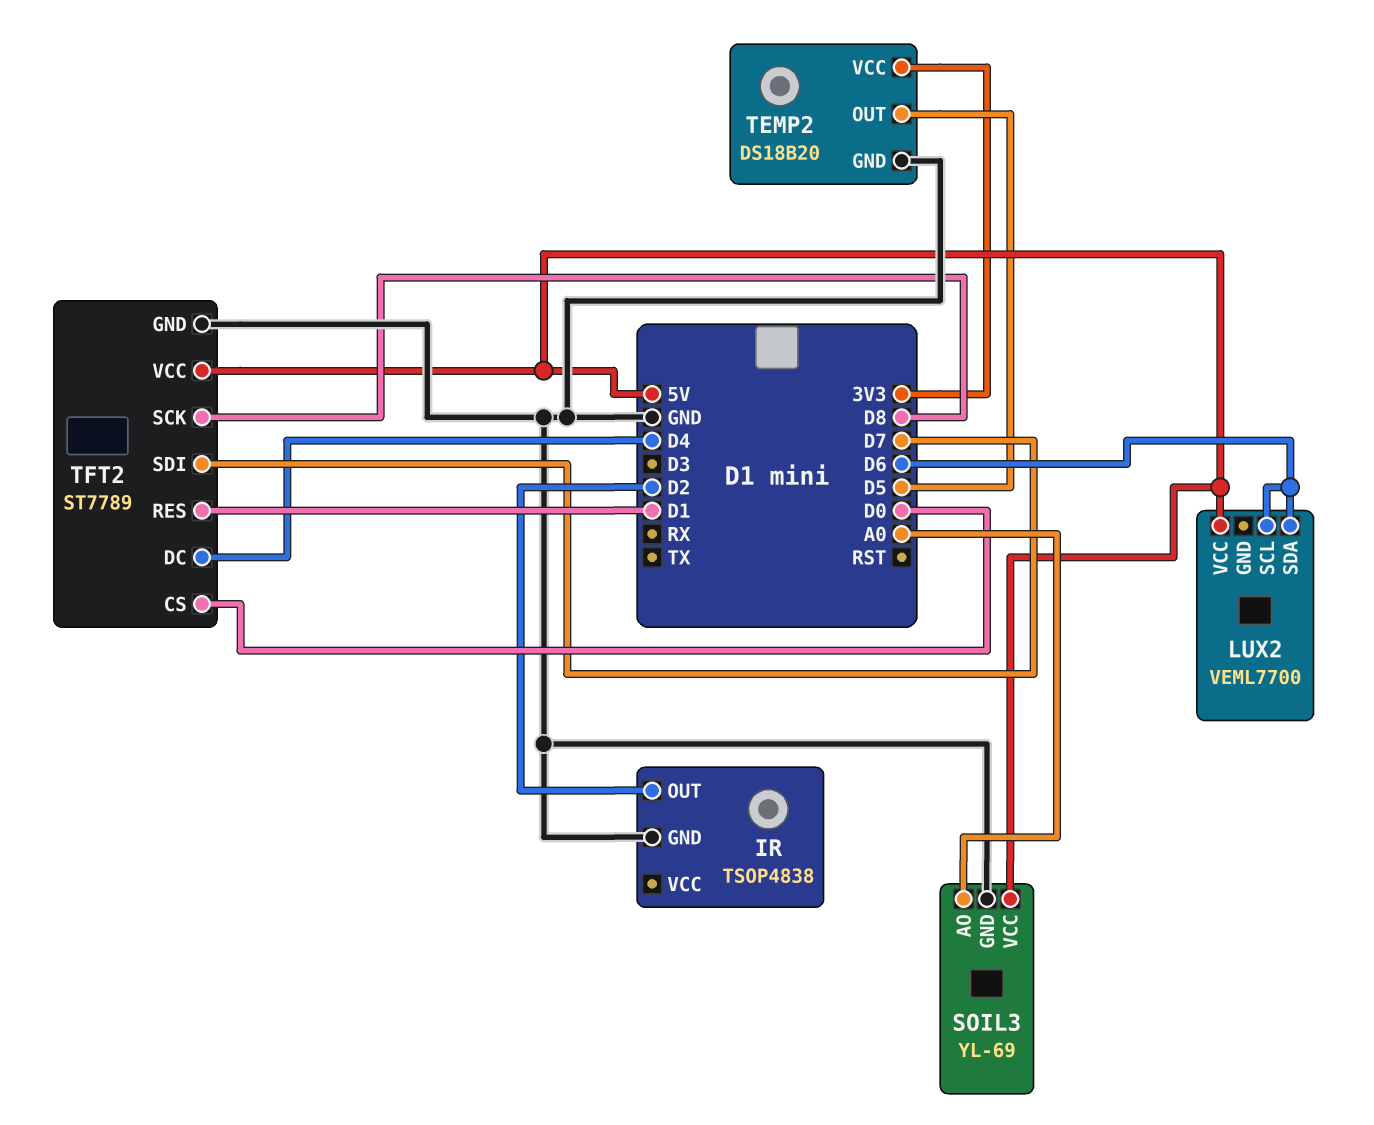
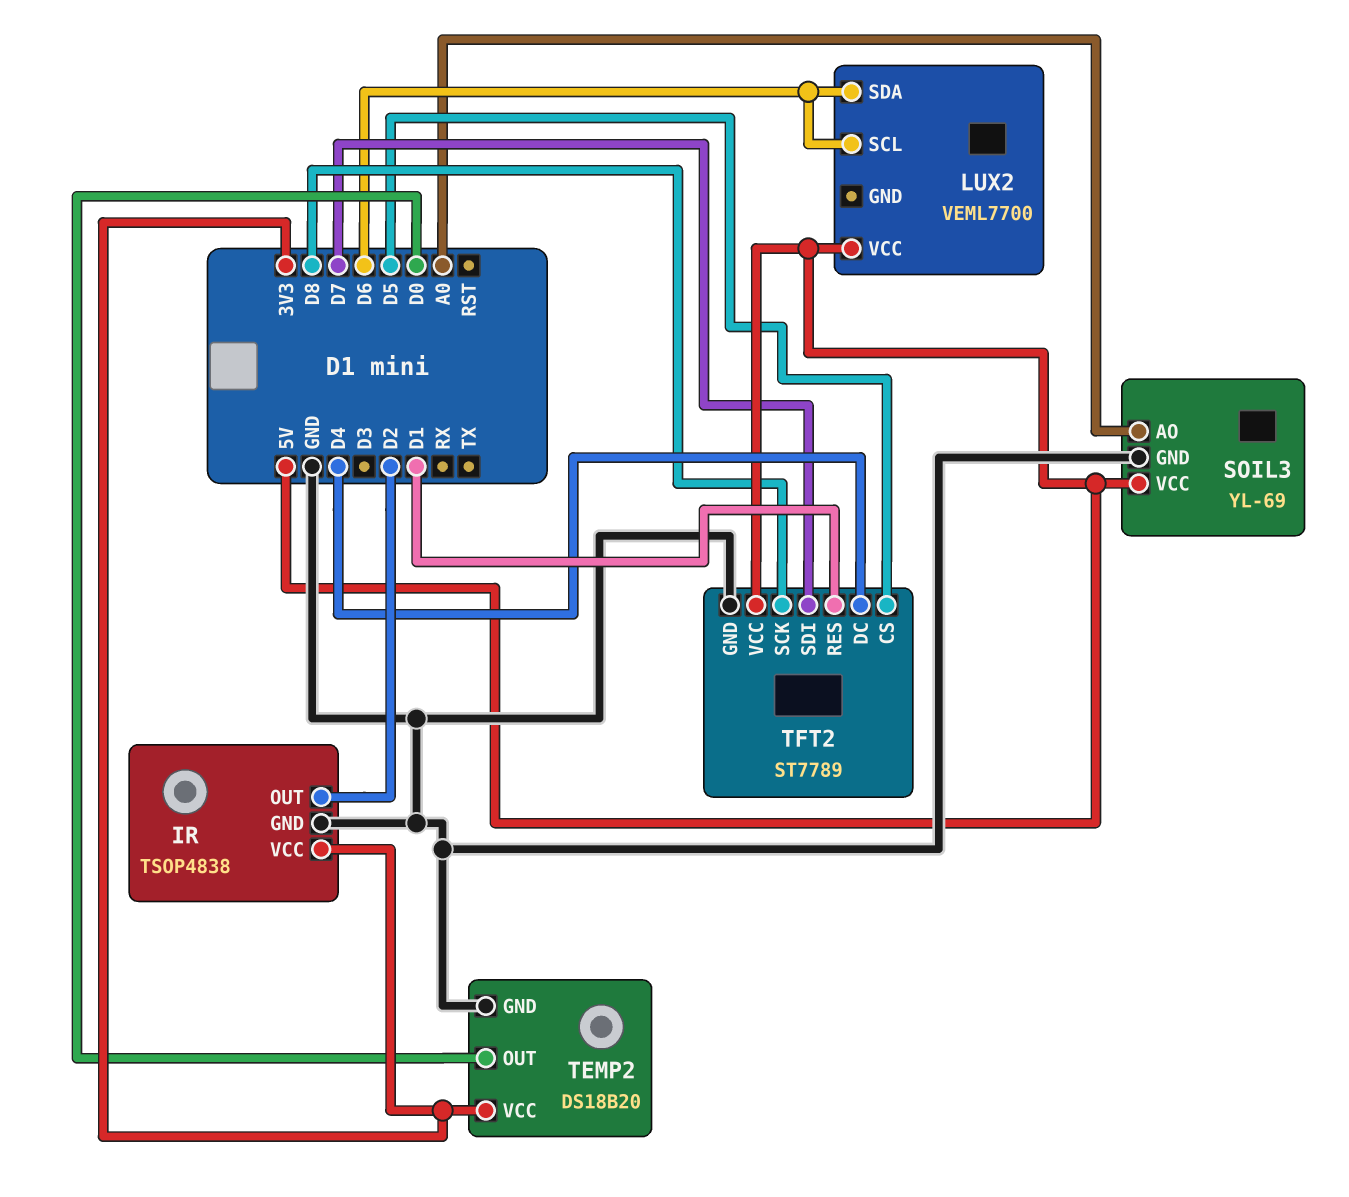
IR pin VCC: none -> 3V3
TEMP2 pin OUT: D5 -> D0
TFT2 pin CS: D0 -> D5

